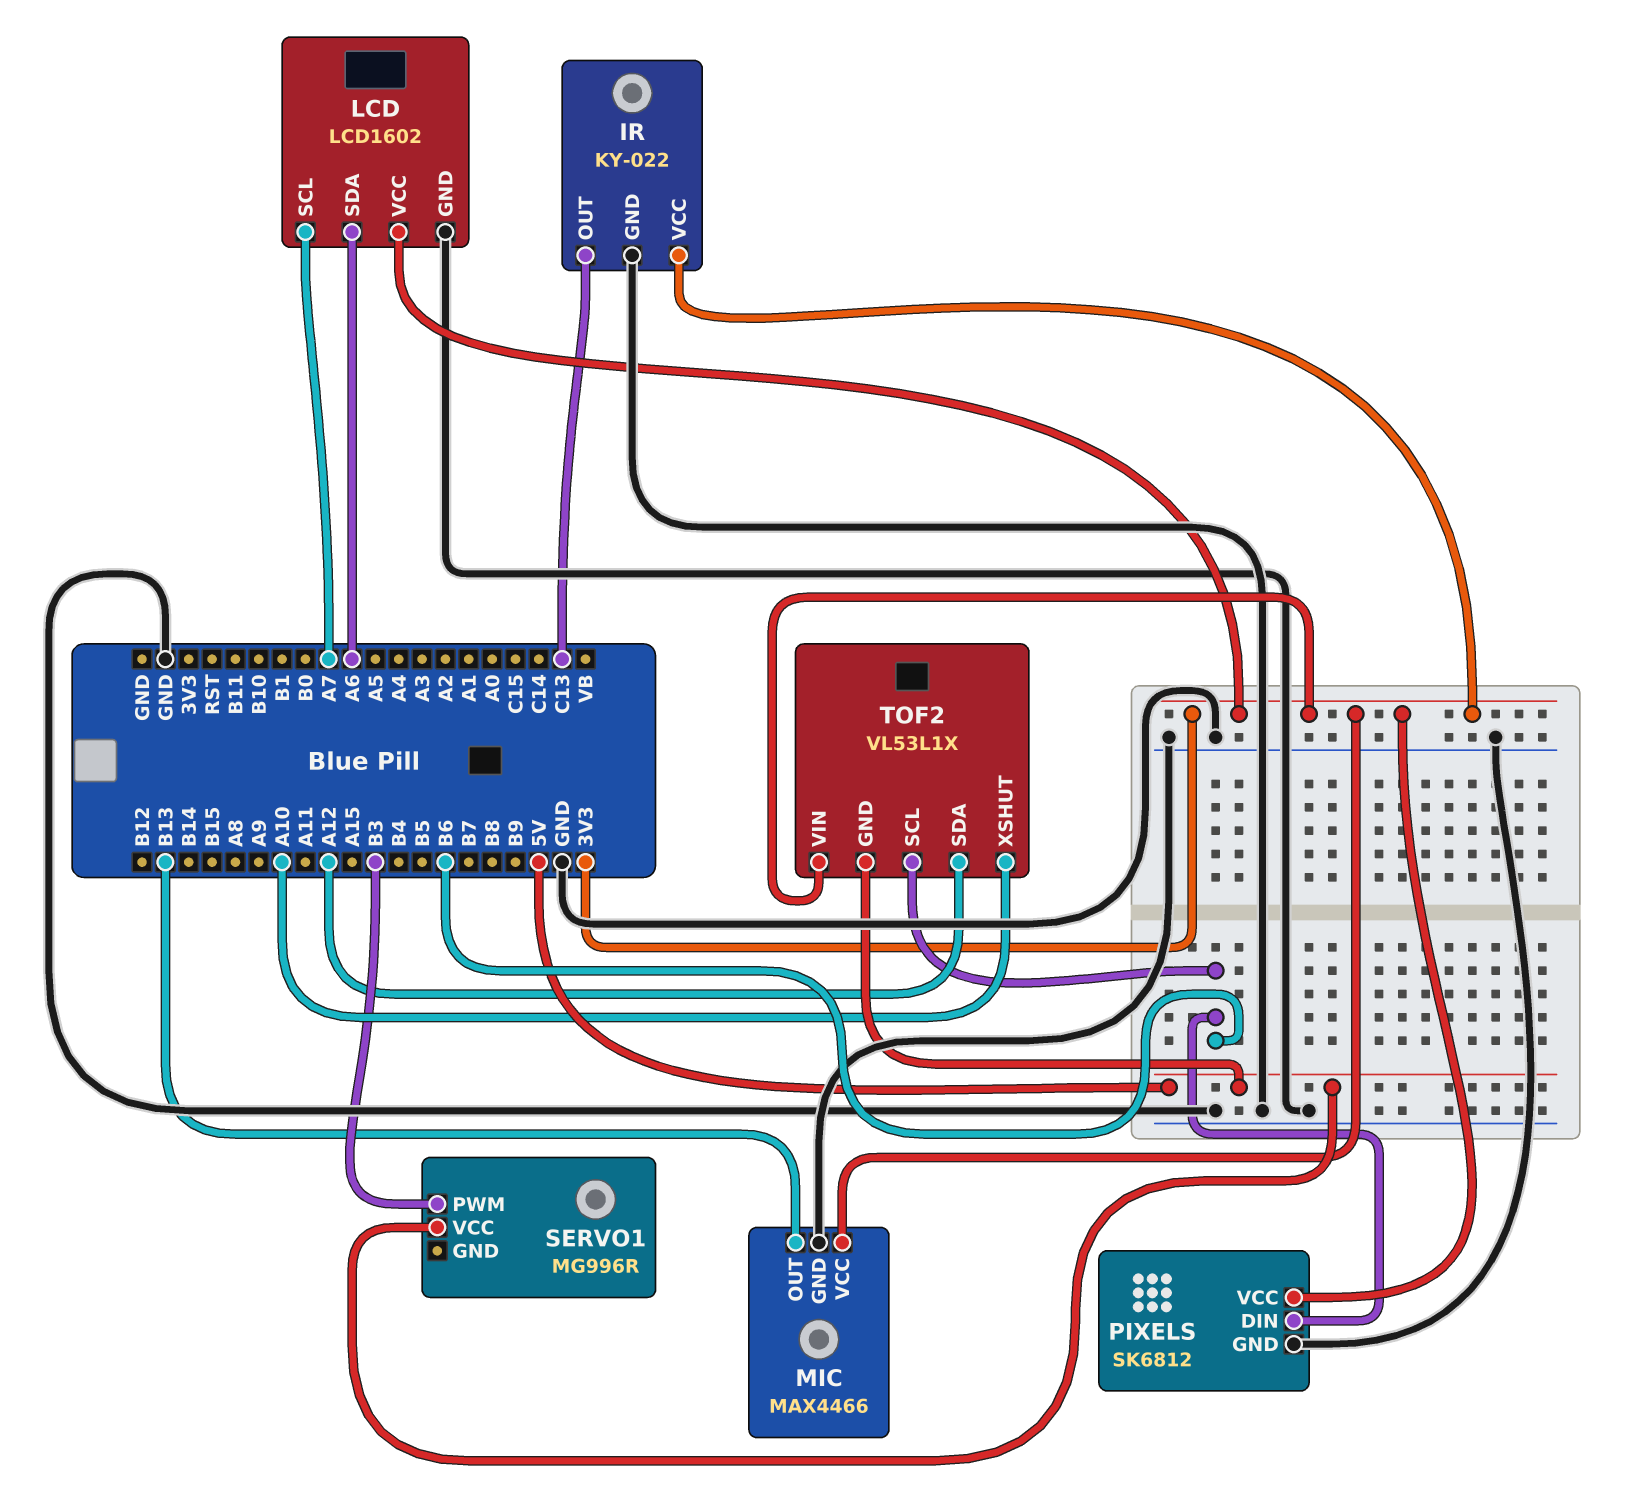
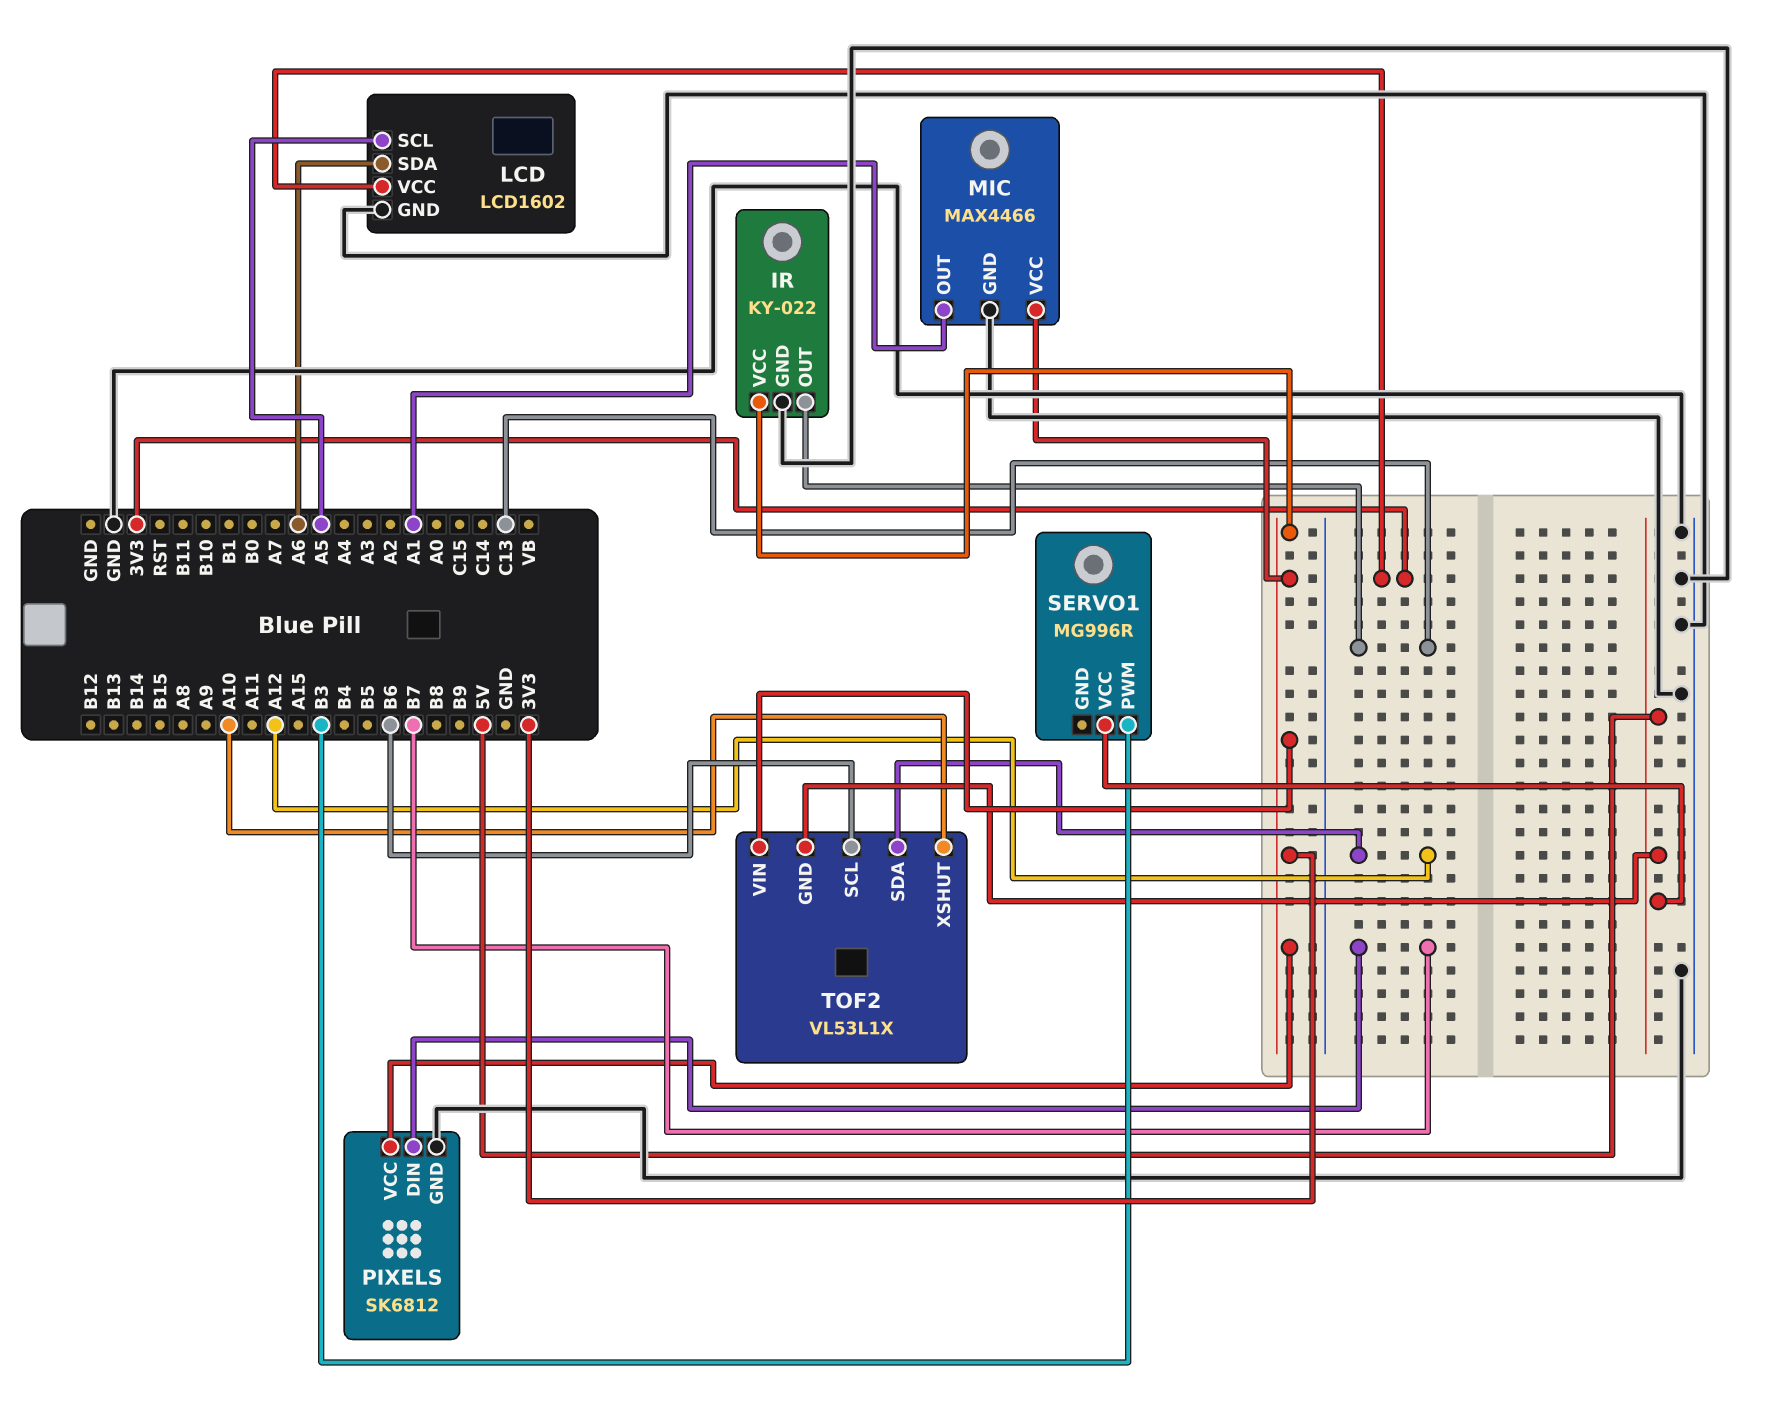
LCD pin SCL: A7 -> A5
MIC pin OUT: B13 -> A1
PIXELS pin DIN: B6 -> B7

